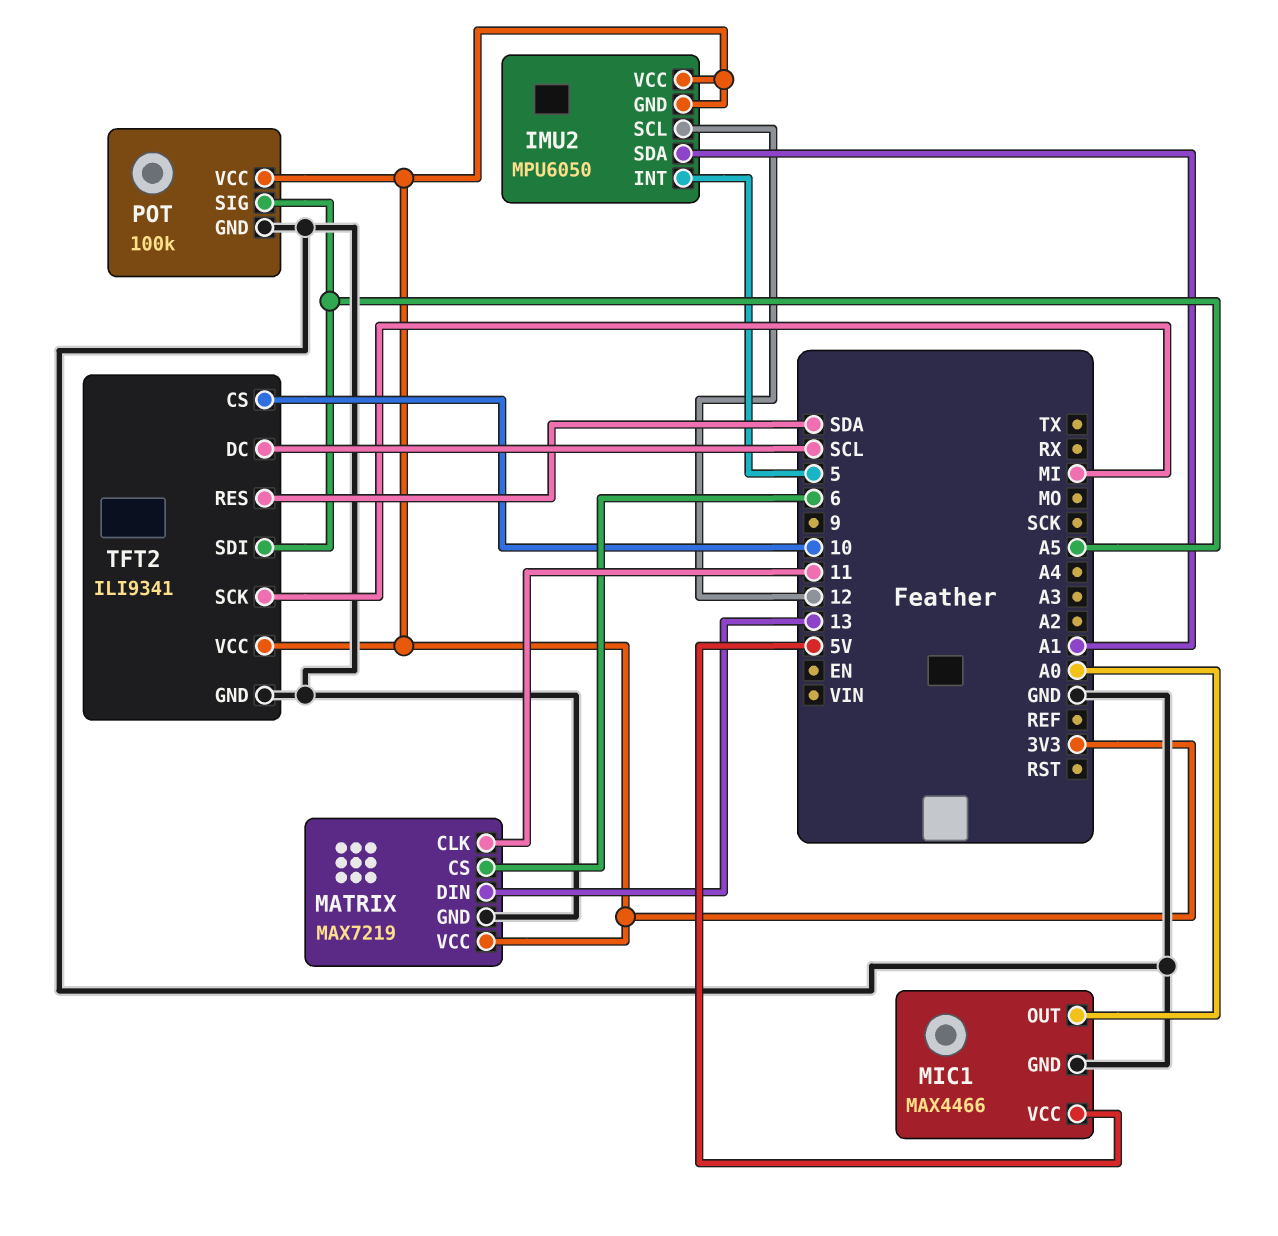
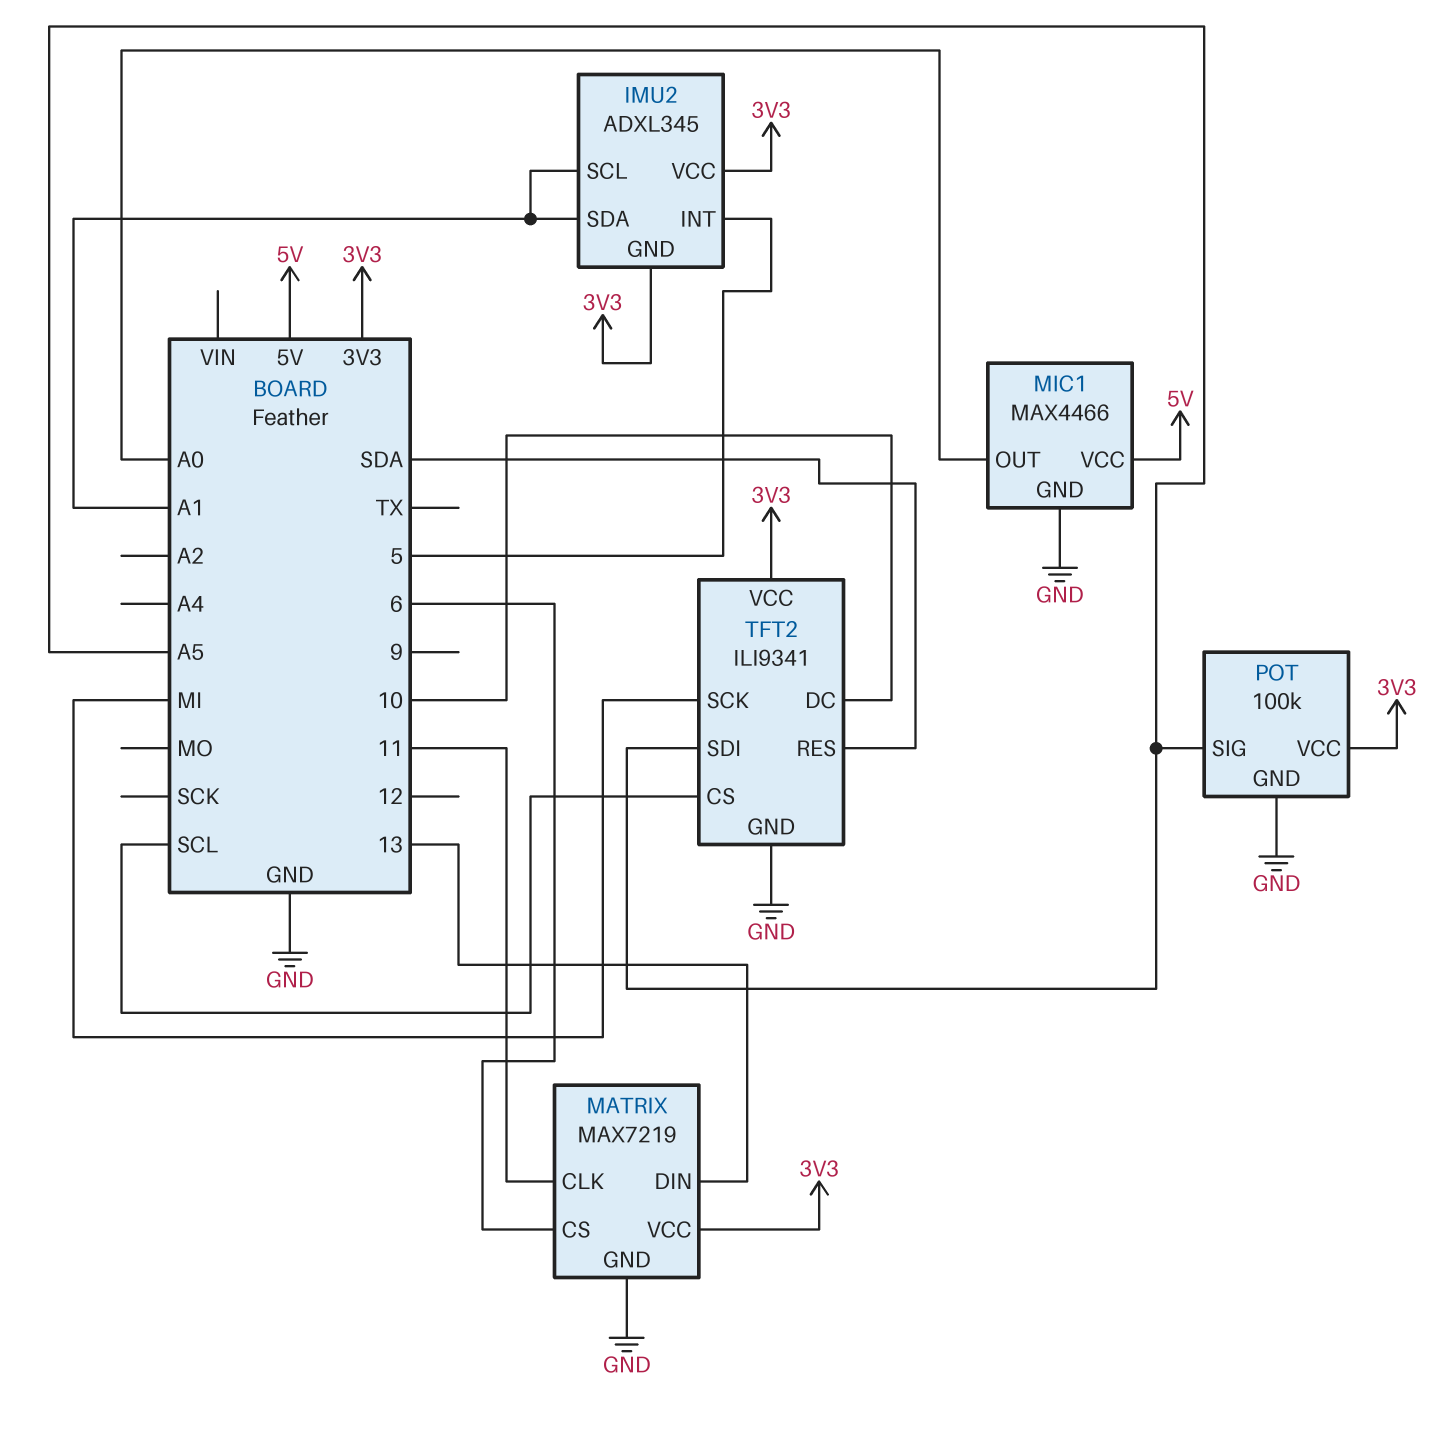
IMU2: MPU6050 -> ADXL345
IMU2 pin SCL: 12 -> A1
TFT2 pin CS: 10 -> SCL
TFT2 pin DC: SCL -> 10

